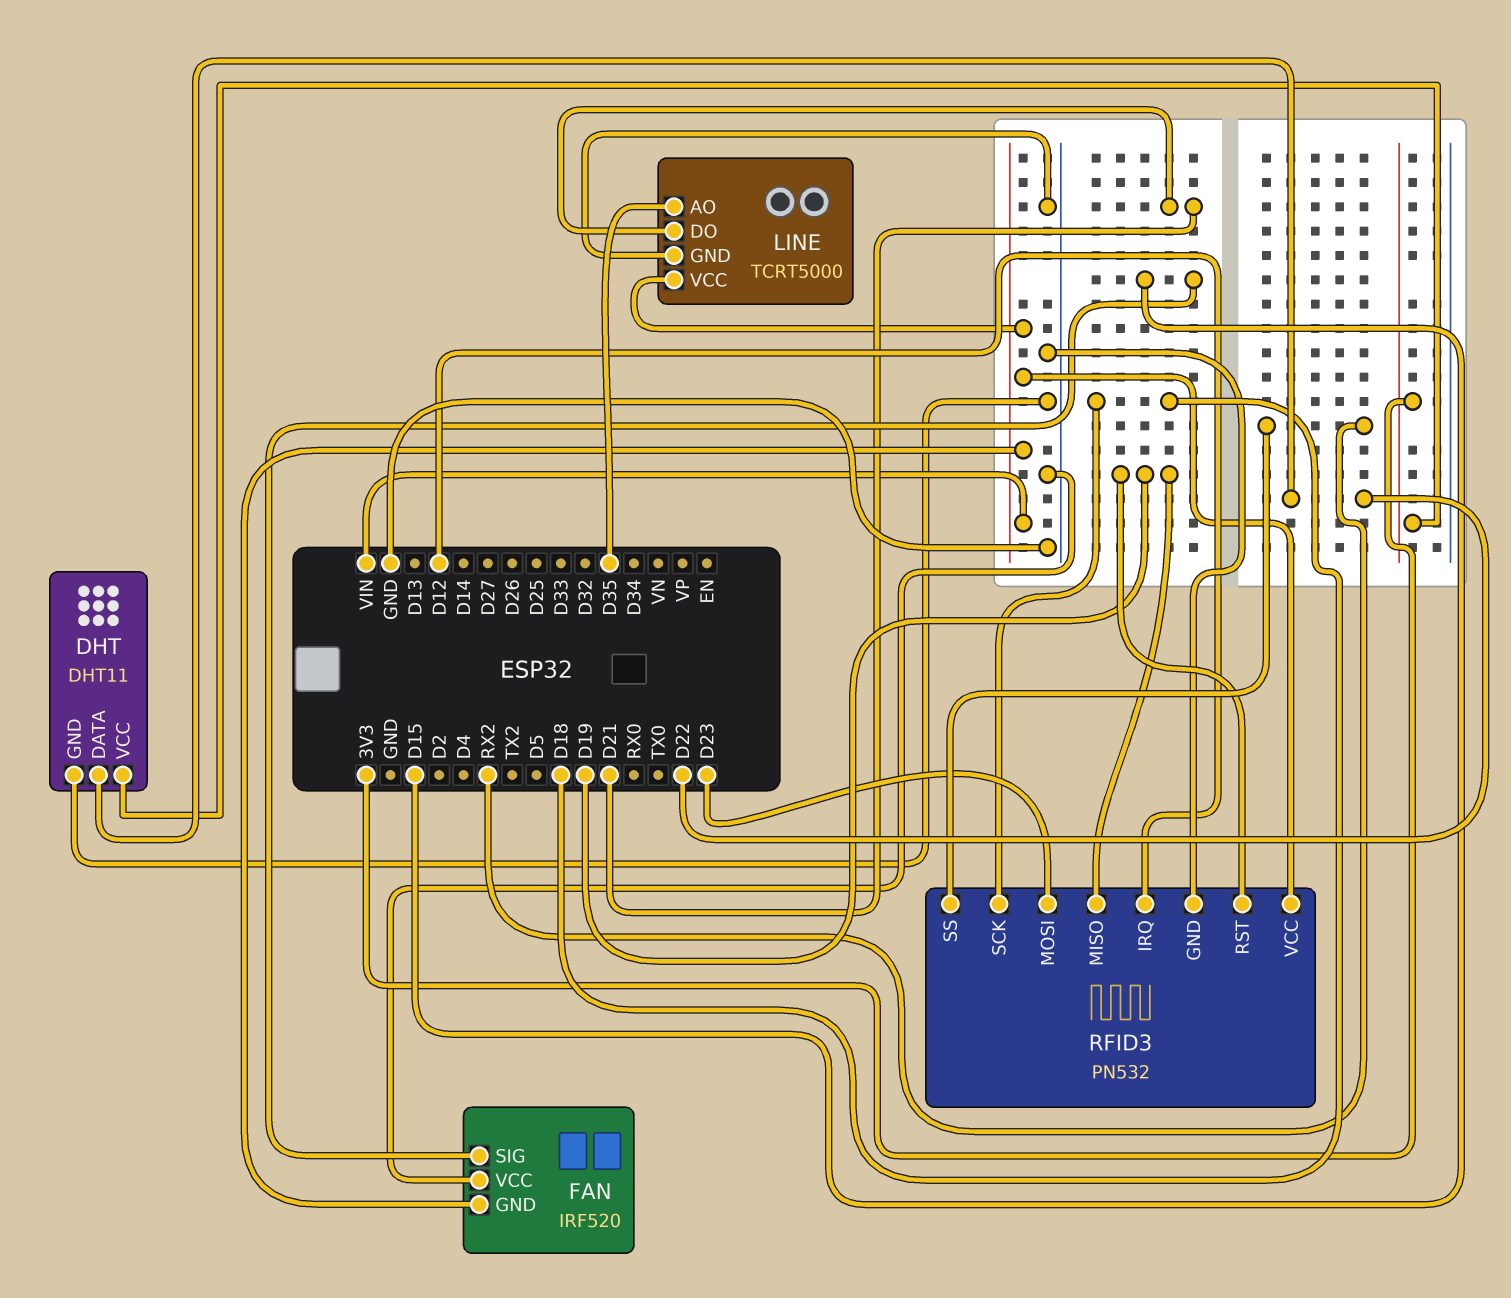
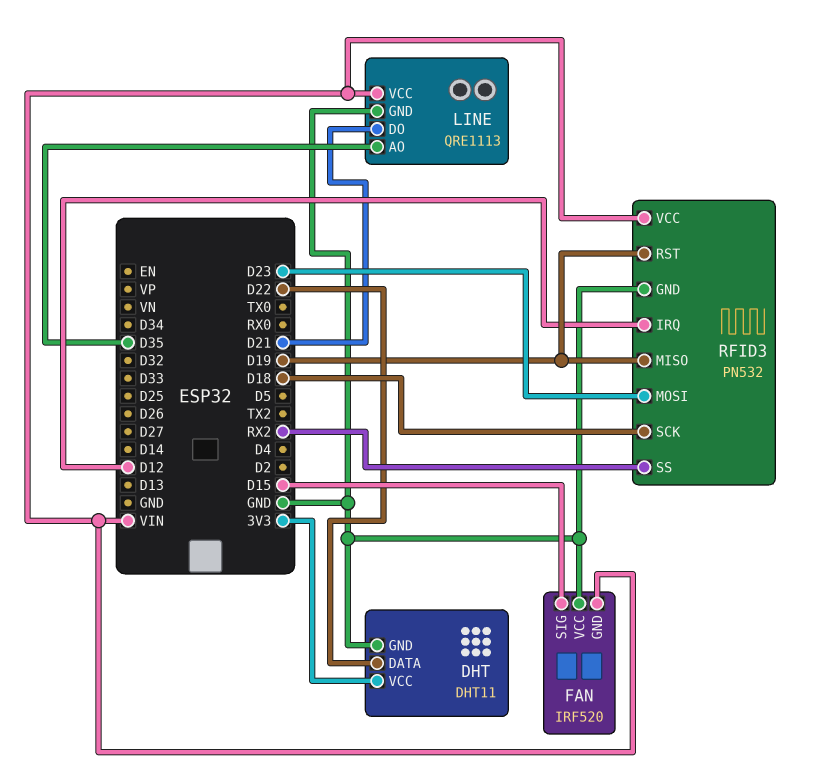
LINE: TCRT5000 -> QRE1113

